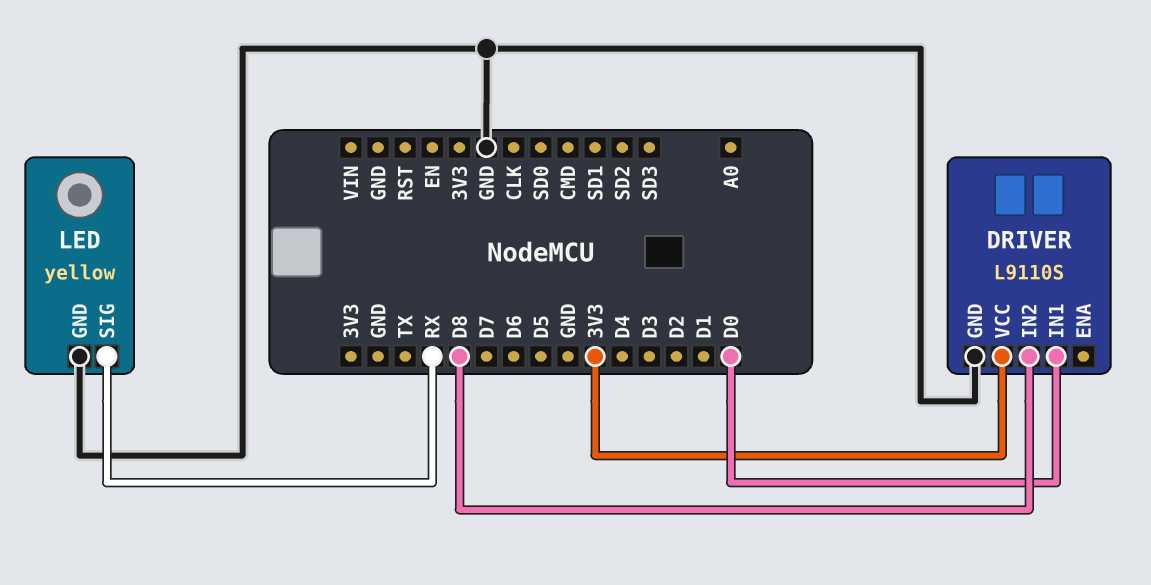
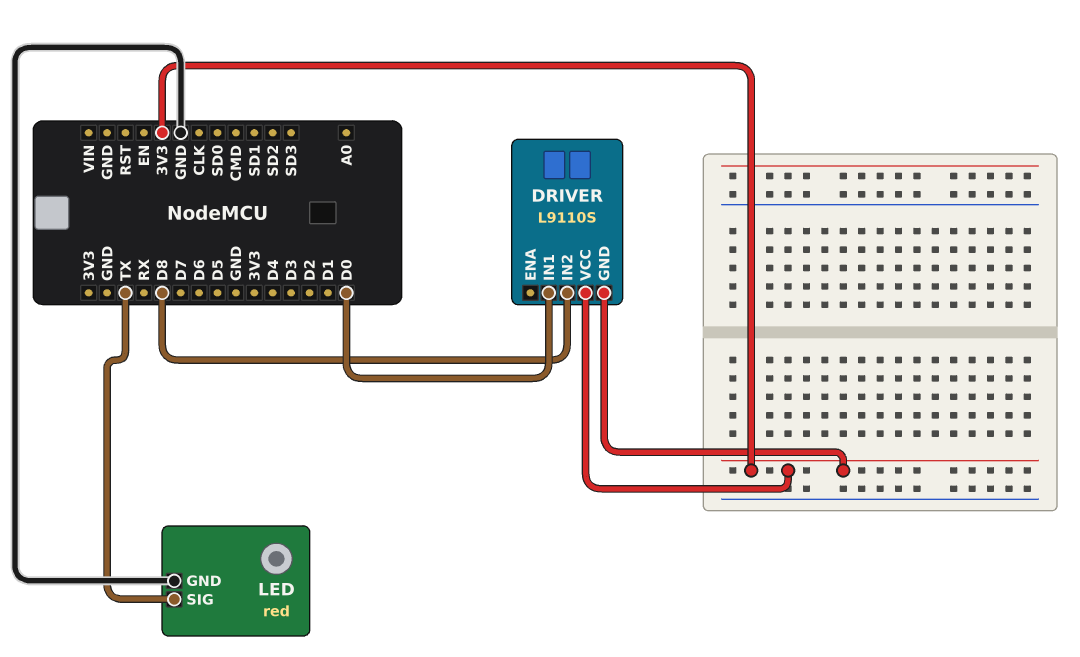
DRIVER pin GND: GND -> 3V3
LED: yellow -> red
LED pin SIG: RX -> TX

